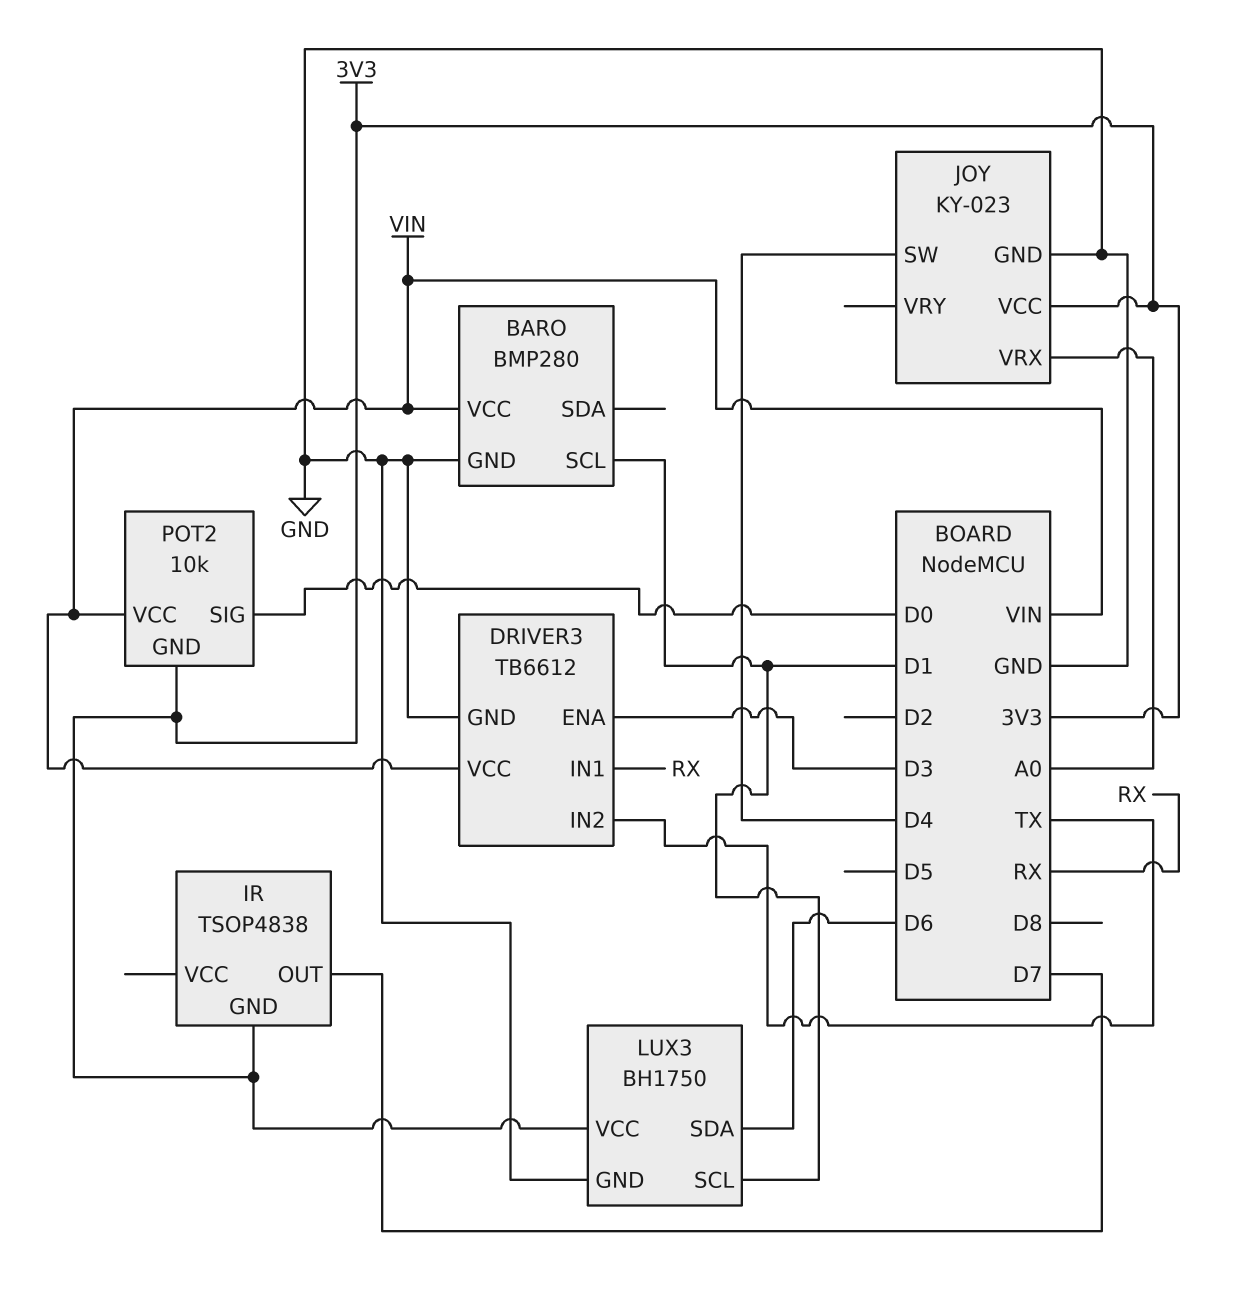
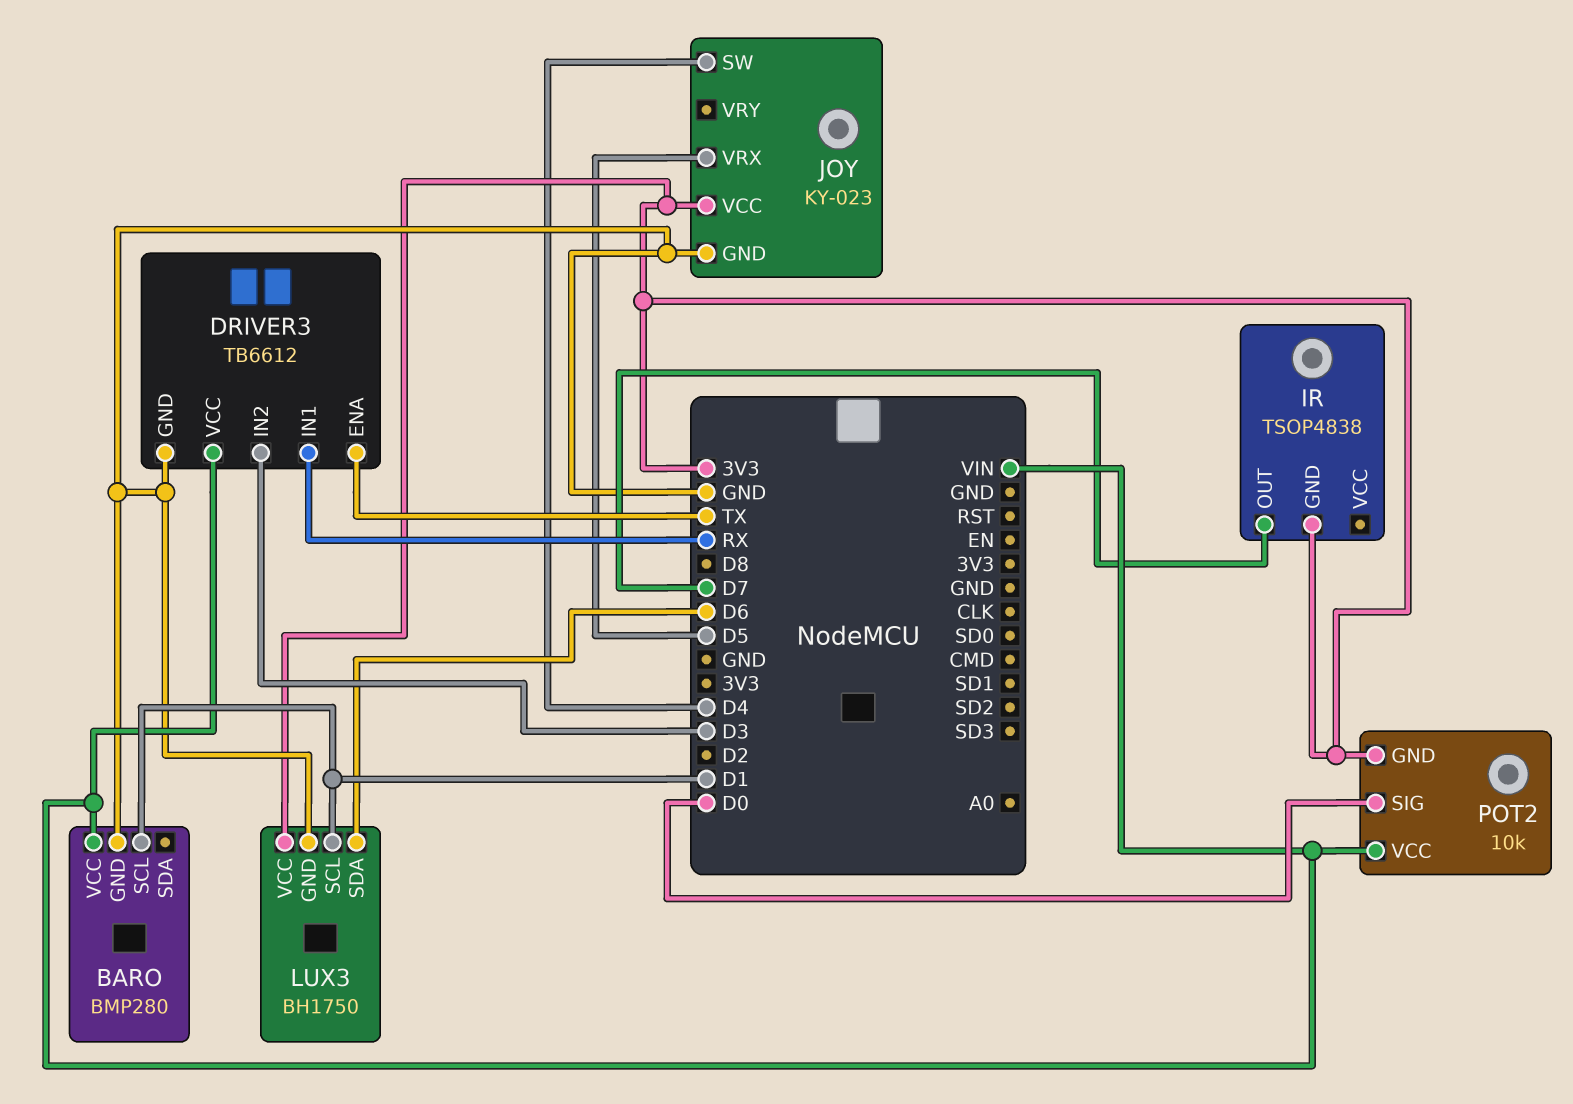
DRIVER3 pin ENA: D3 -> TX
DRIVER3 pin IN2: TX -> D3
JOY pin VRX: A0 -> D5

